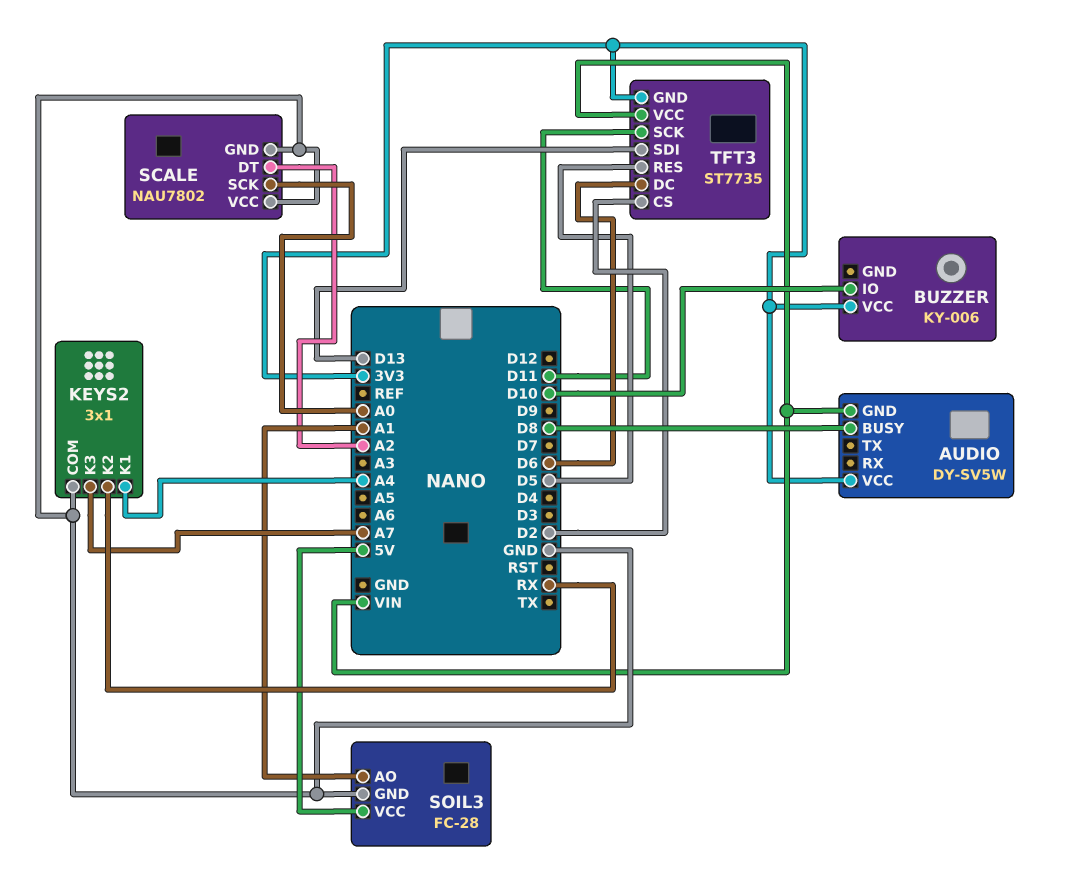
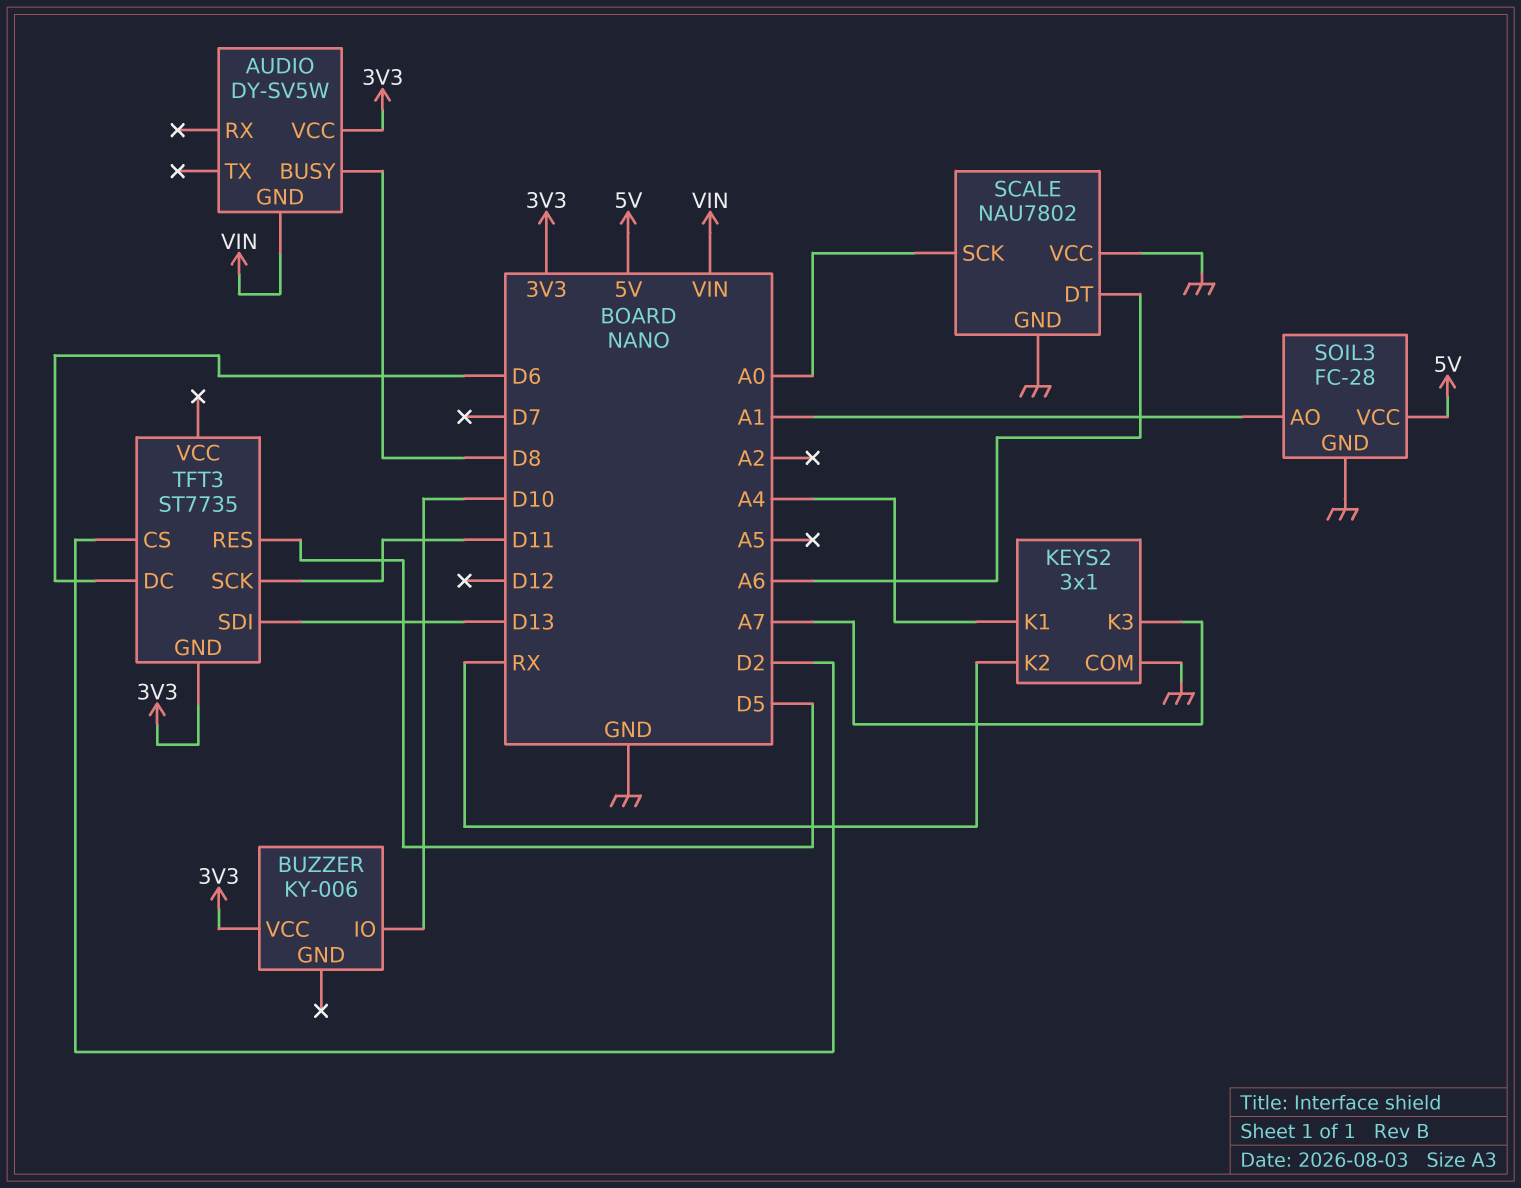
SCALE pin DT: A2 -> A6
TFT3 pin VCC: VIN -> none

